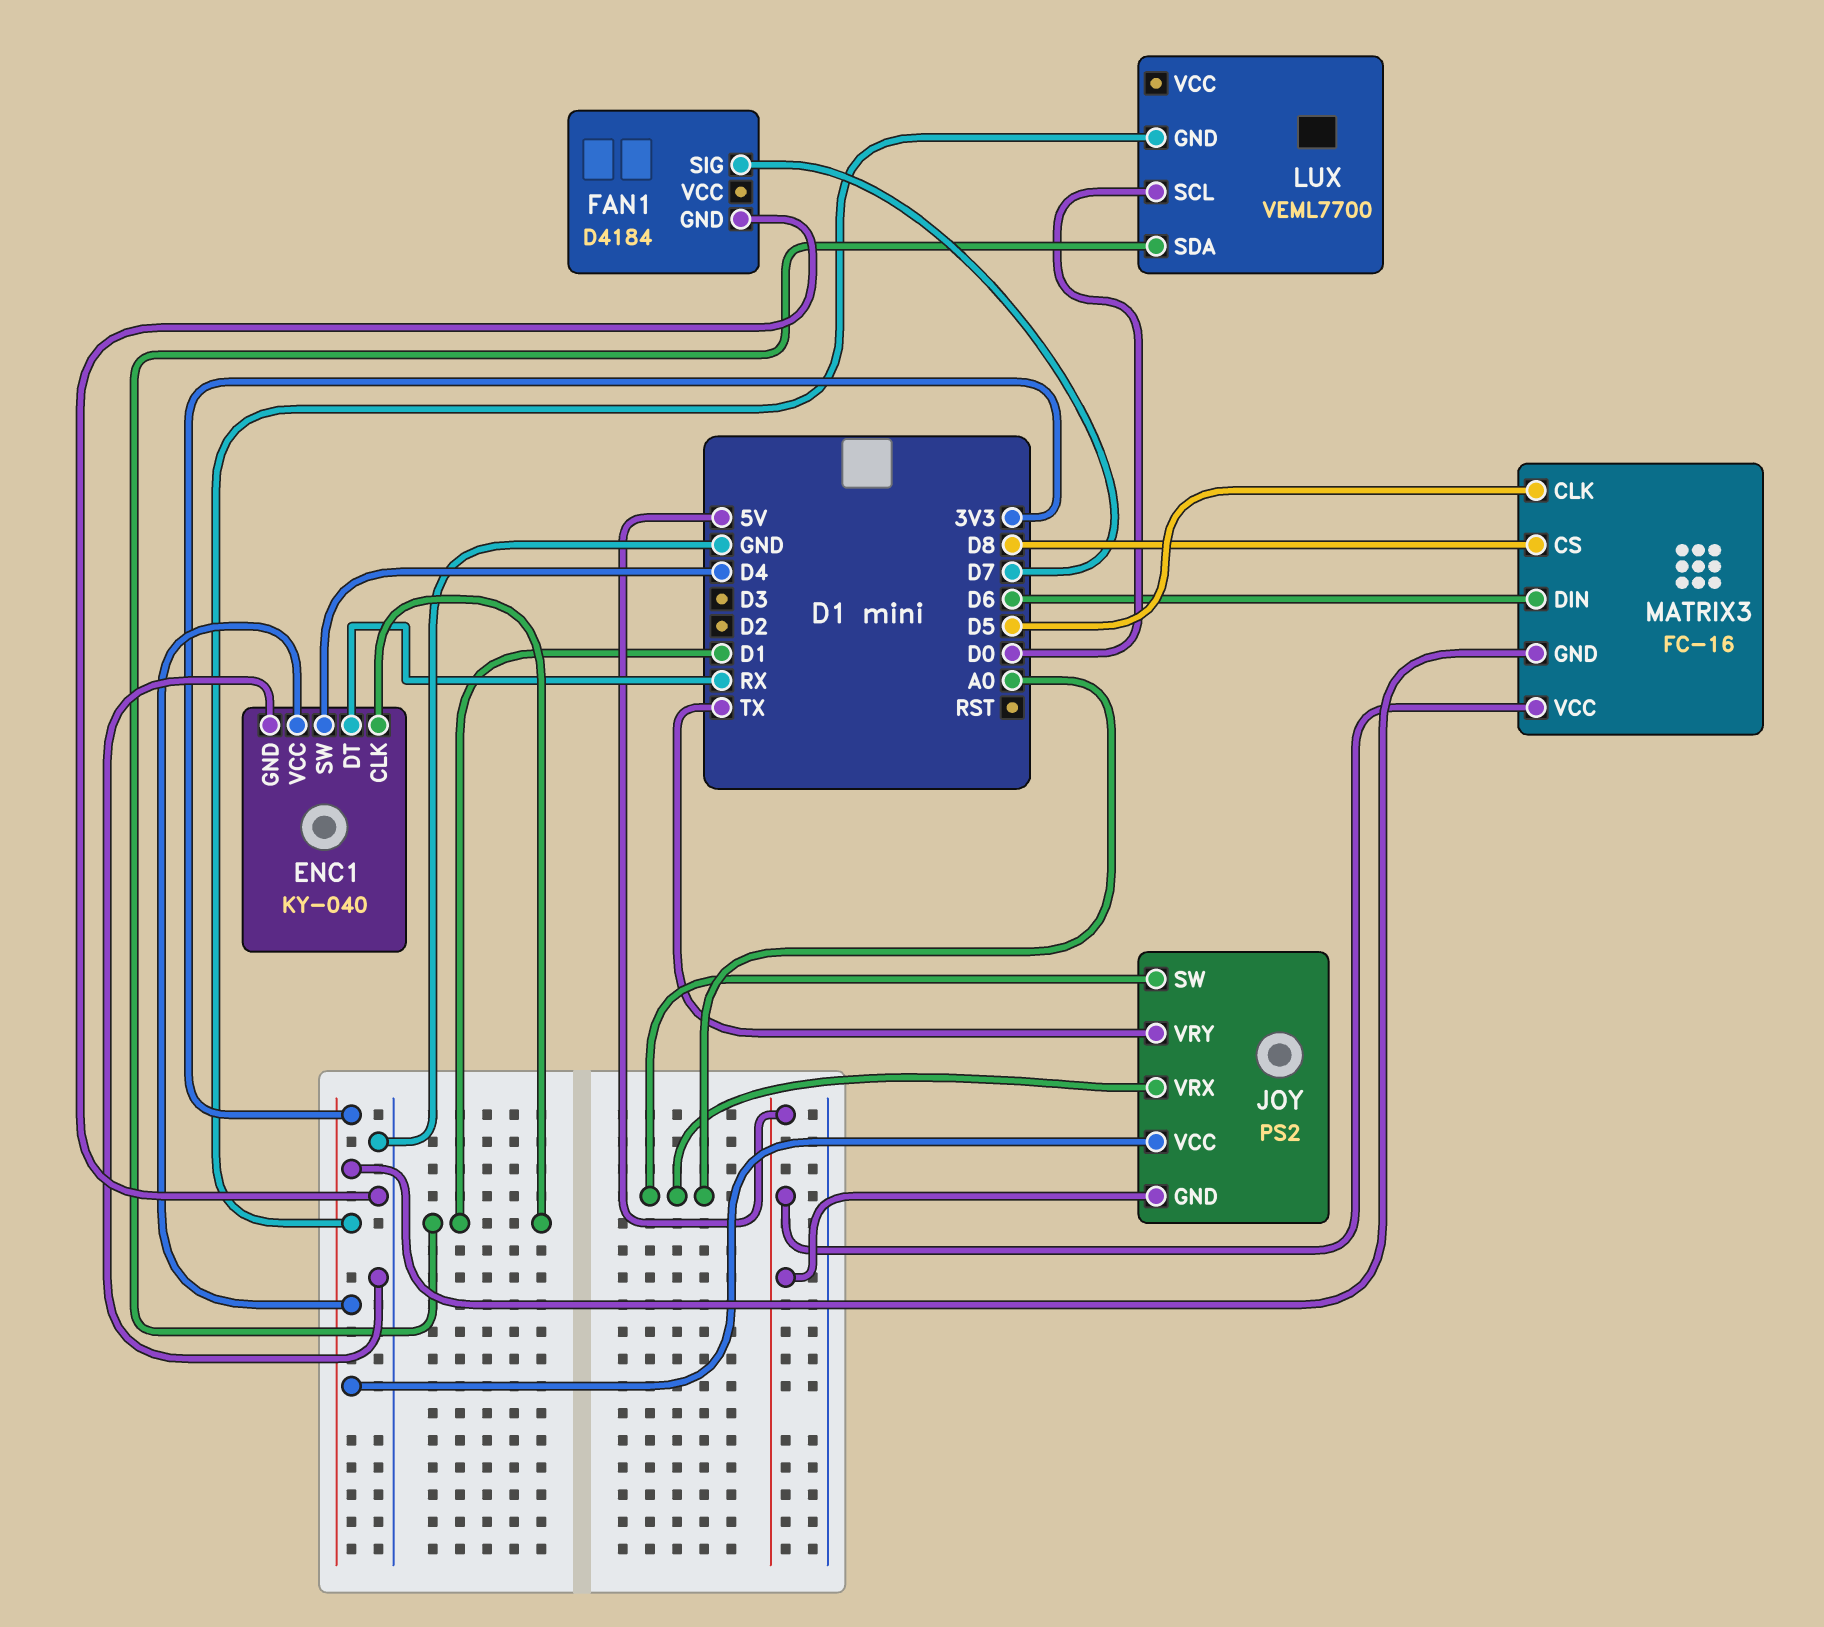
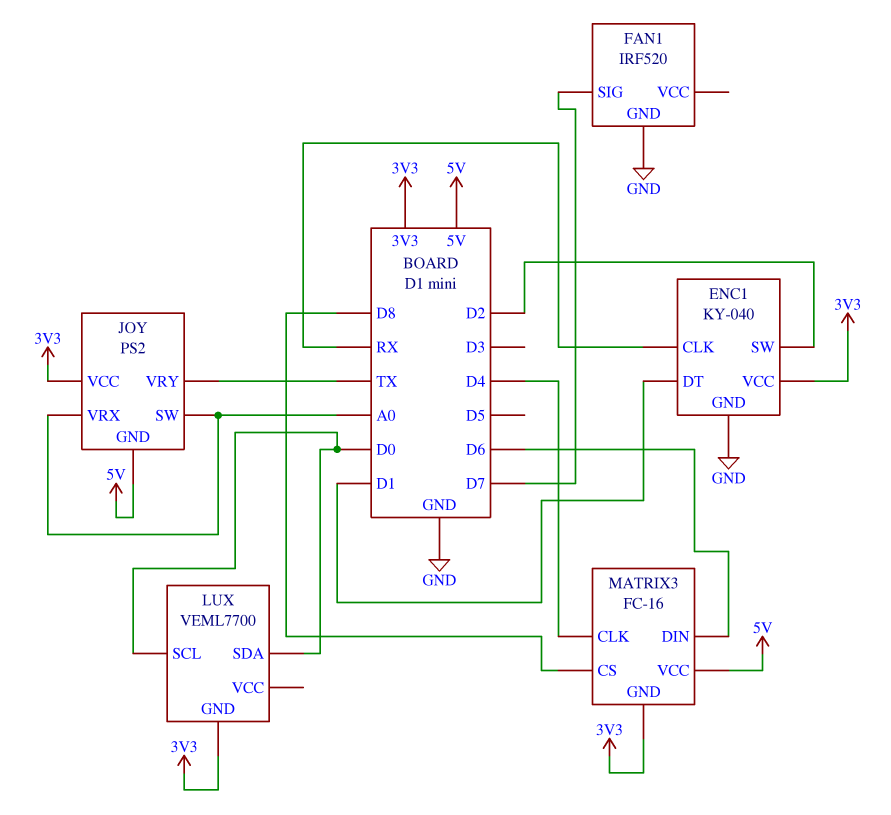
ENC1 pin CLK: D1 -> RX
ENC1 pin DT: RX -> D1
ENC1 pin SW: D4 -> D2
FAN1: D4184 -> IRF520
LUX pin SDA: D1 -> D0
MATRIX3 pin CLK: D5 -> D4

